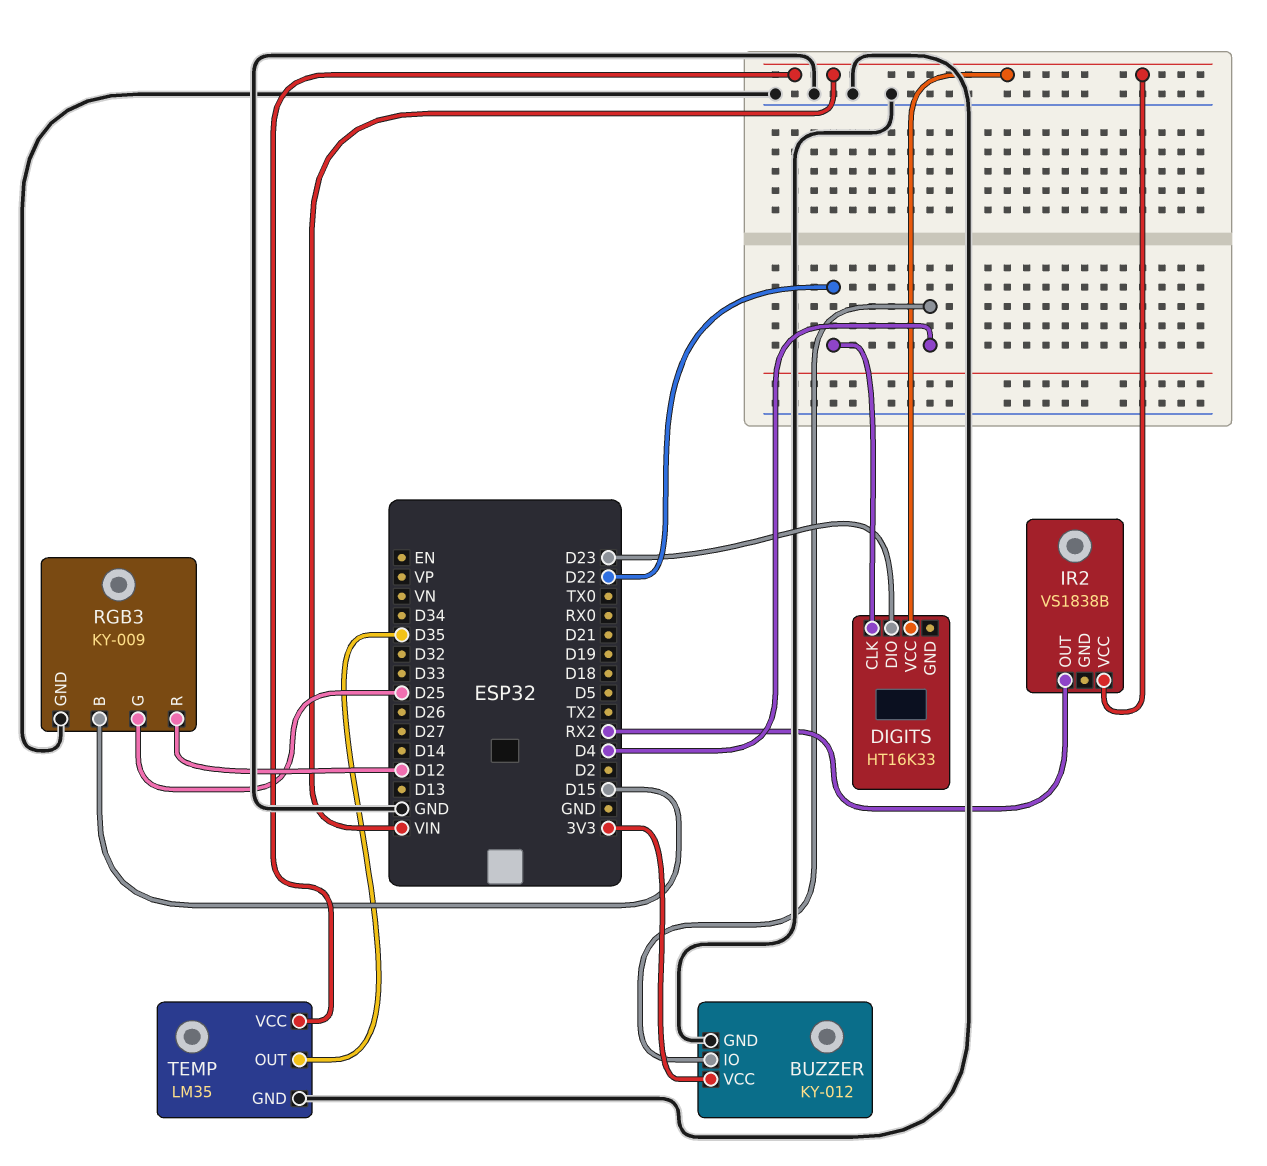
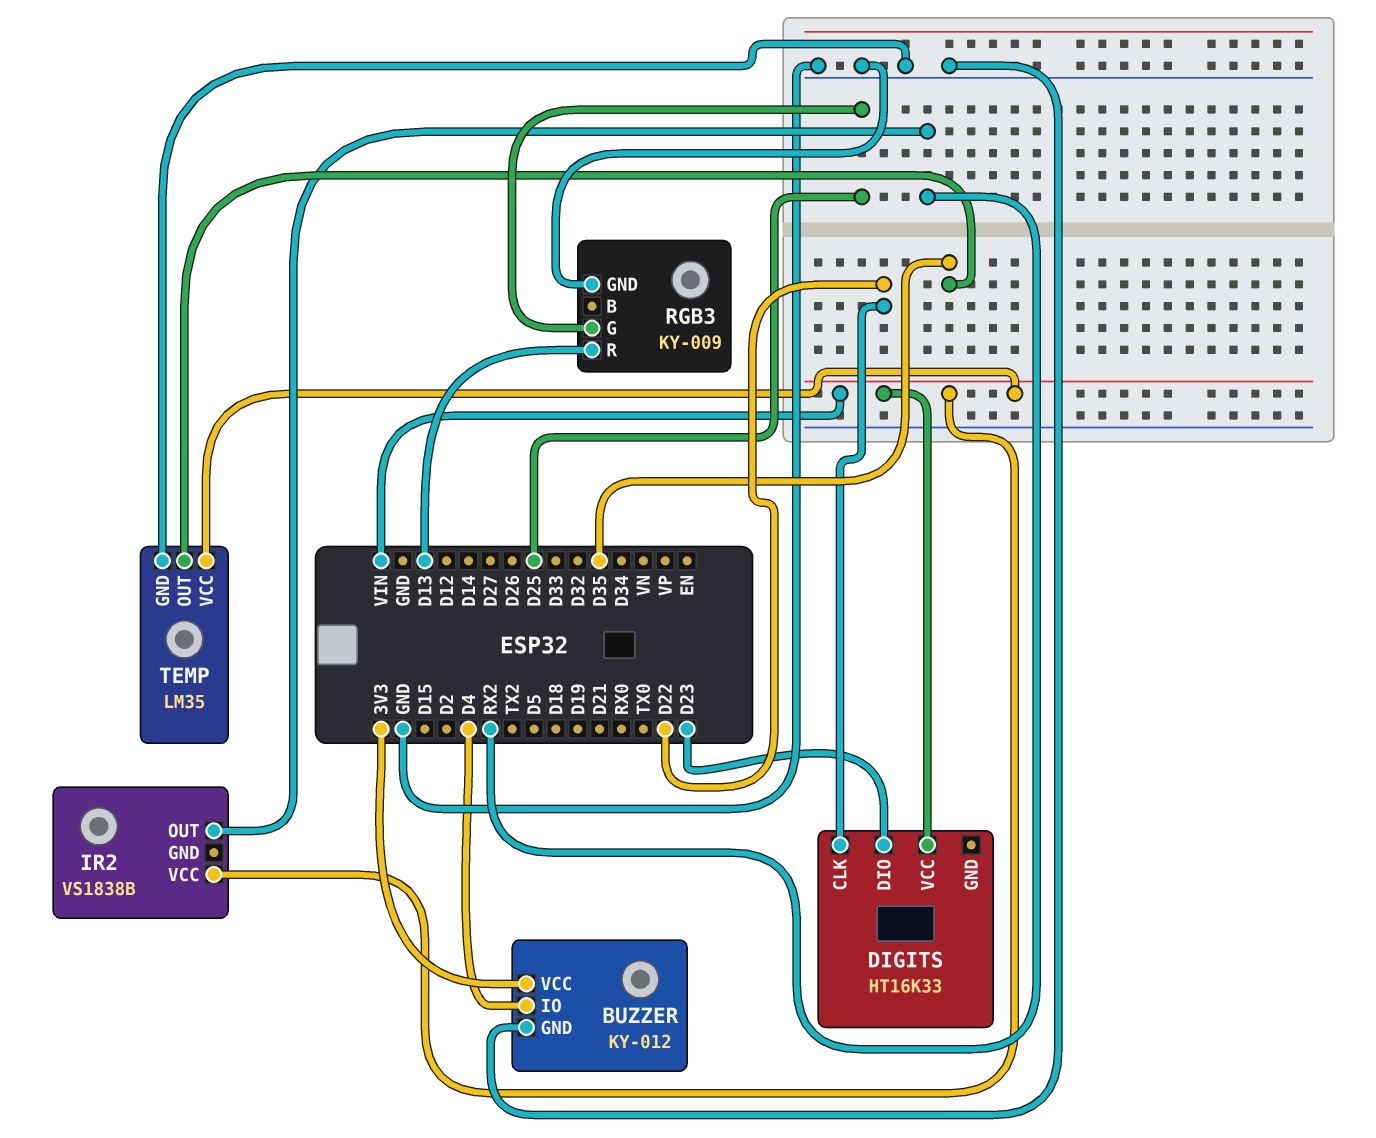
RGB3 pin B: D15 -> none
RGB3 pin R: D12 -> D13

